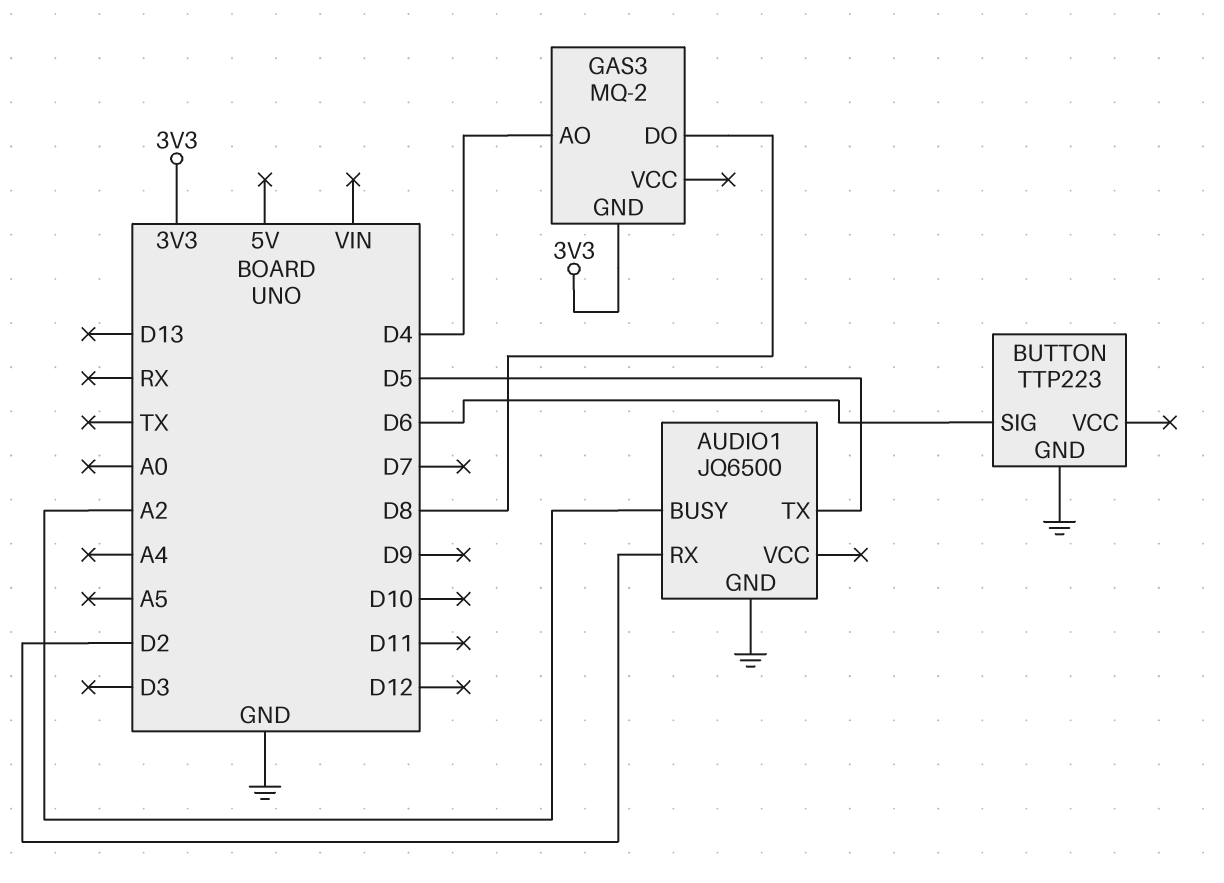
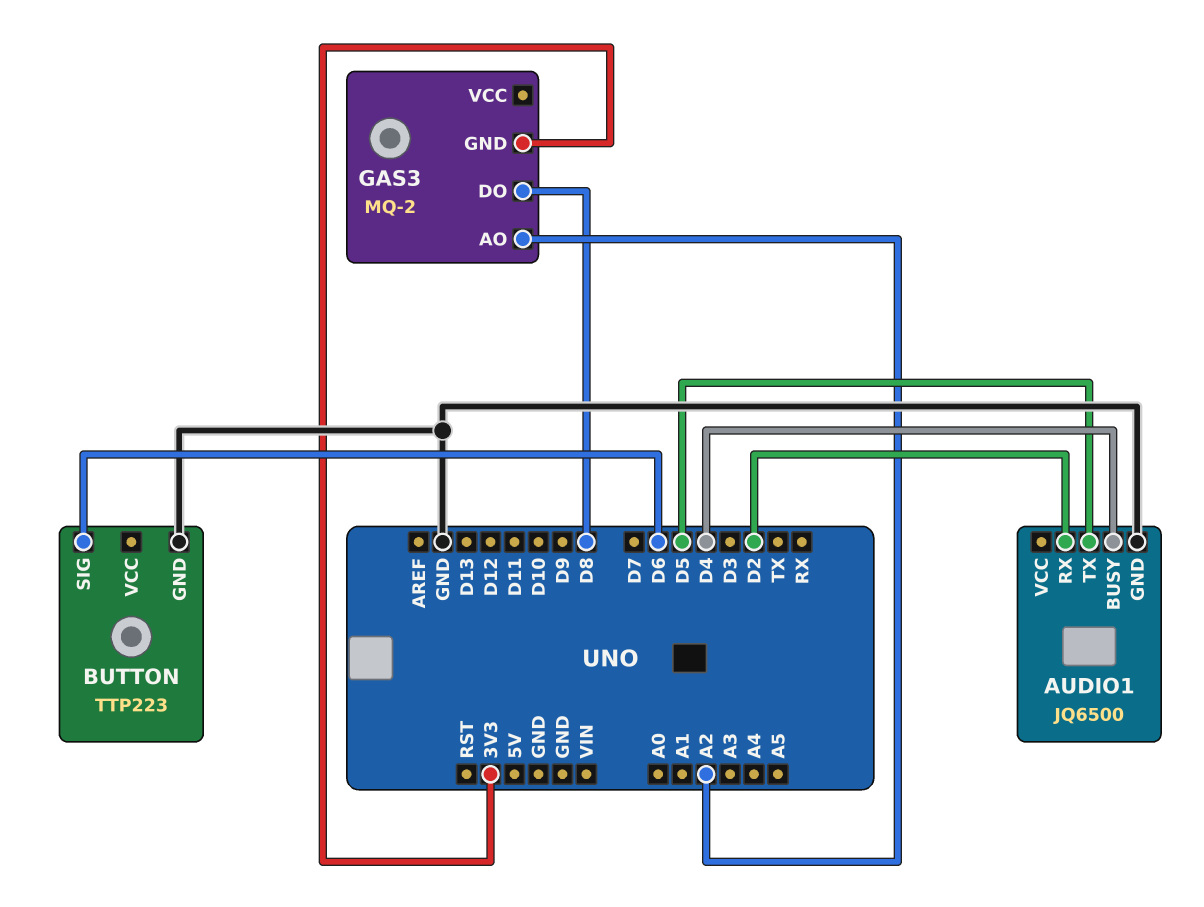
AUDIO1 pin BUSY: A2 -> D4
GAS3 pin AO: D4 -> A2

